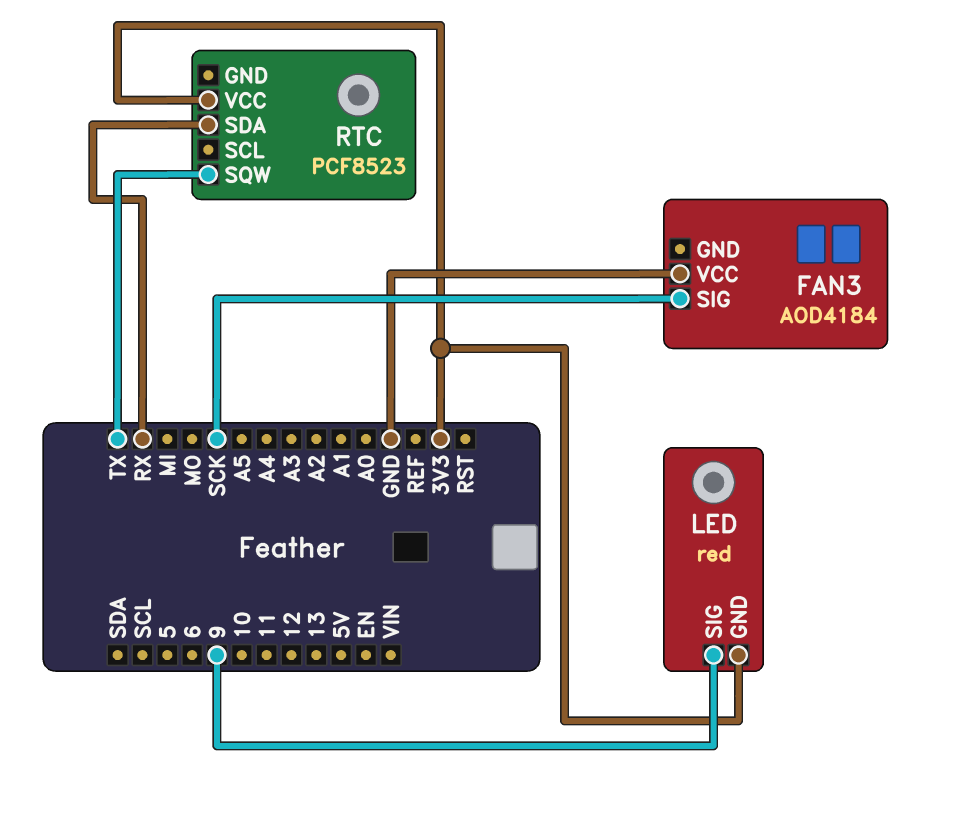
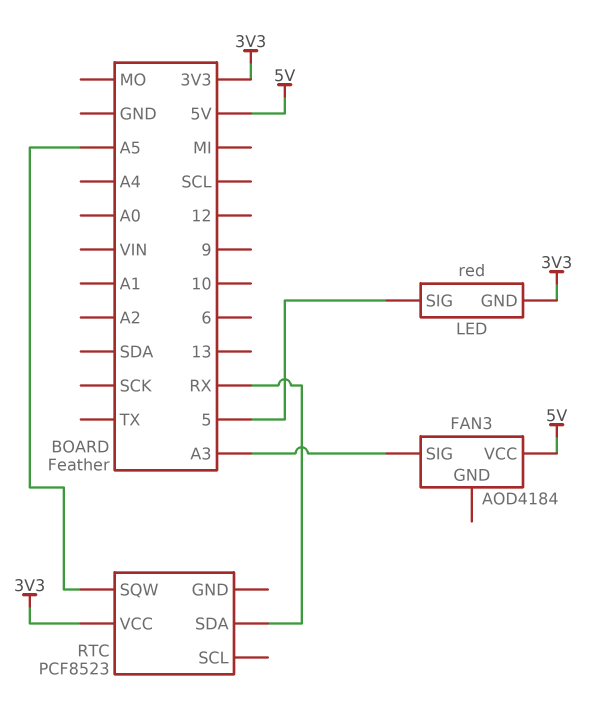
FAN3 pin SIG: SCK -> A3
FAN3 pin VCC: GND -> 5V
LED pin SIG: 9 -> 5
RTC pin SQW: TX -> A5

